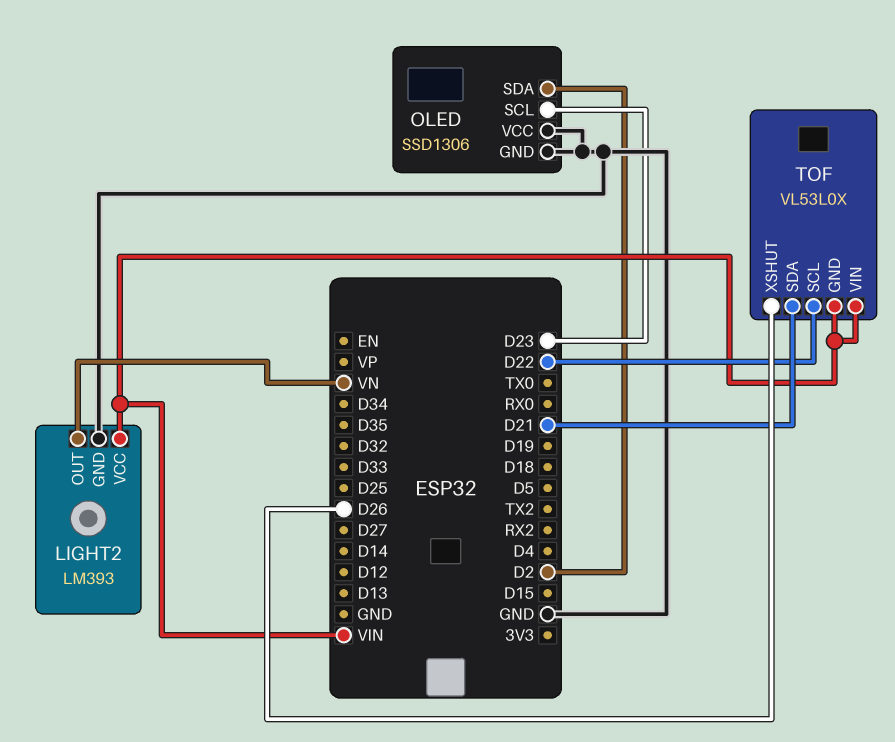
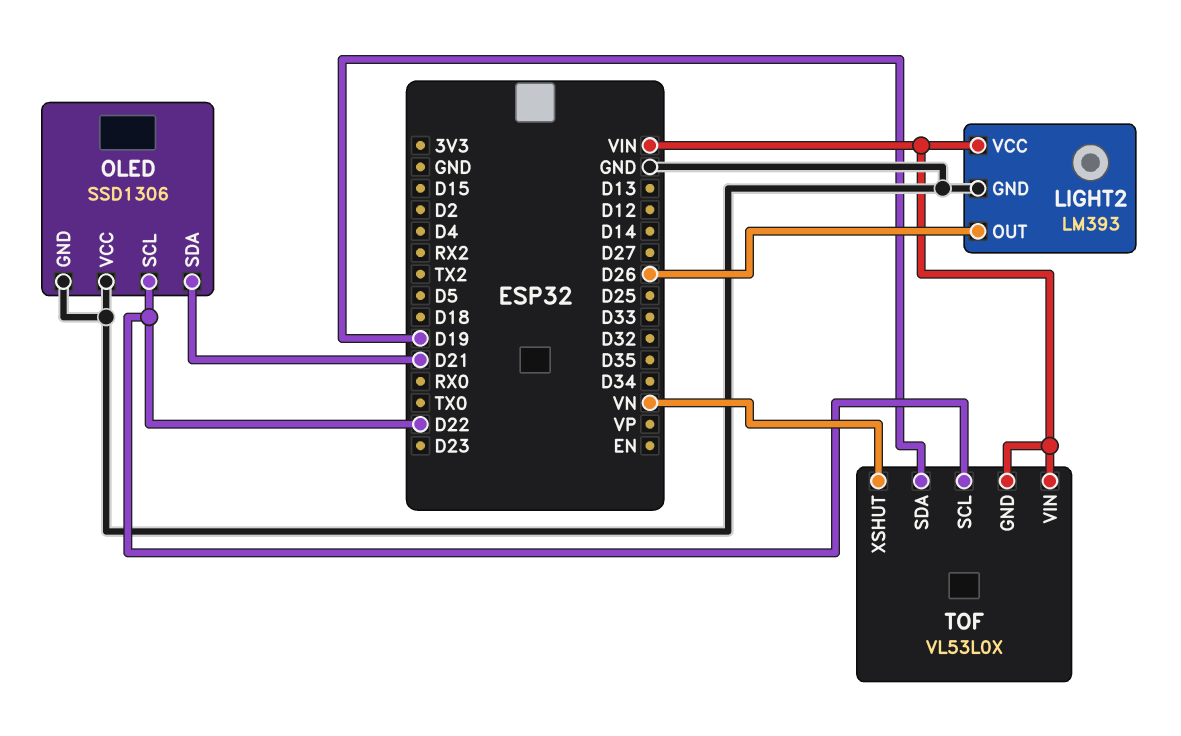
LIGHT2 pin OUT: VN -> D26
OLED pin SCL: D23 -> D22
OLED pin SDA: D2 -> D21
TOF pin SDA: D21 -> D19
TOF pin XSHUT: D26 -> VN

